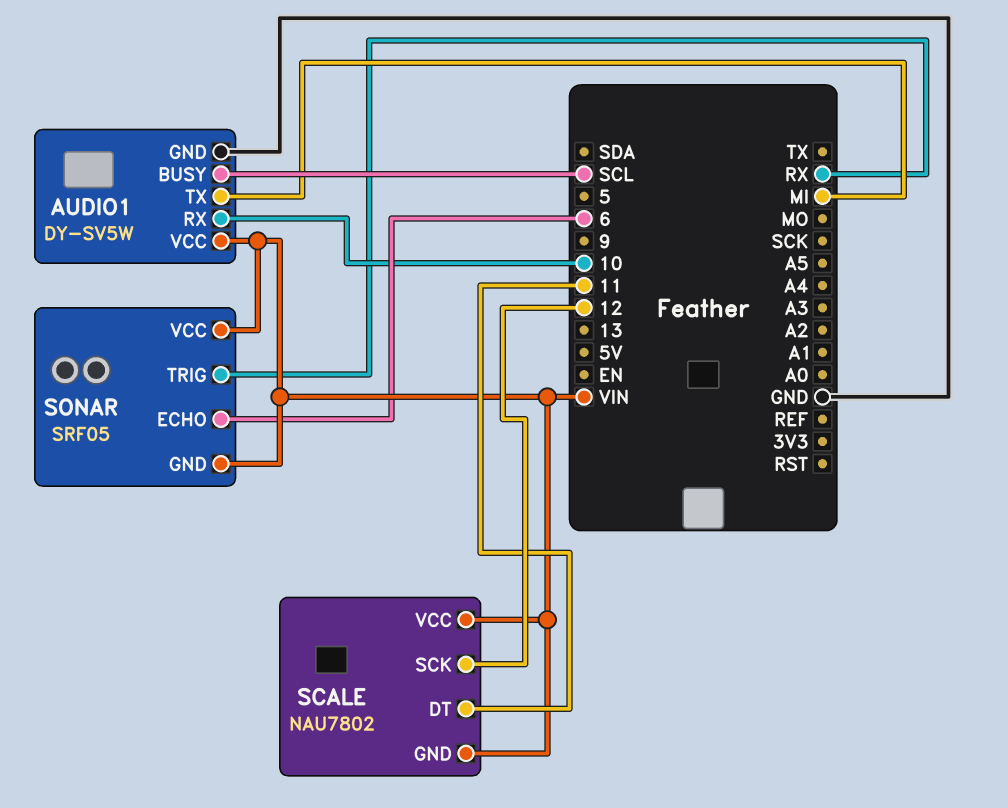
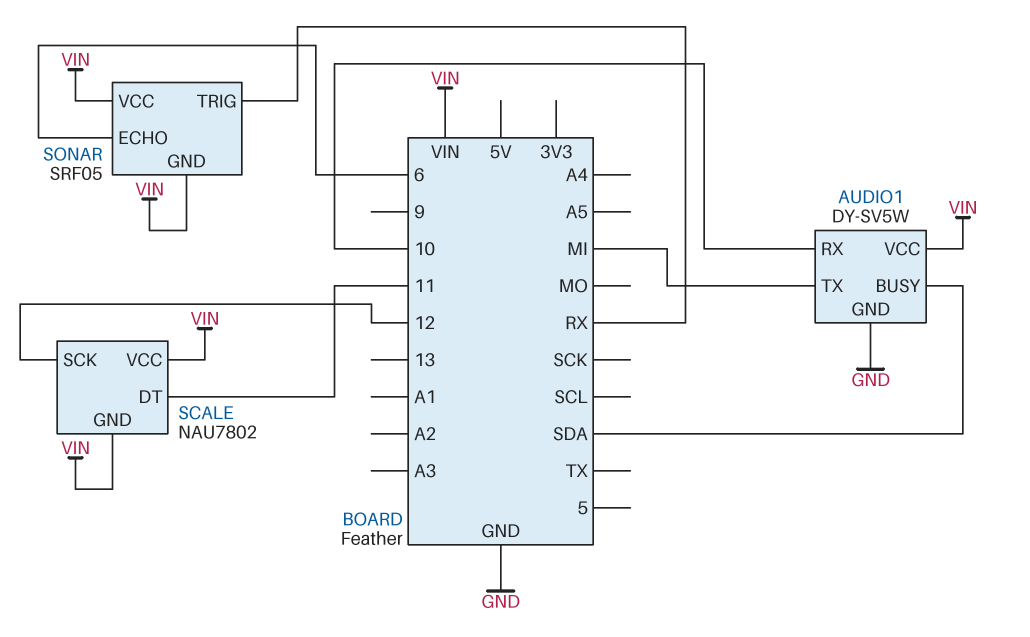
AUDIO1 pin BUSY: SCL -> SDA

